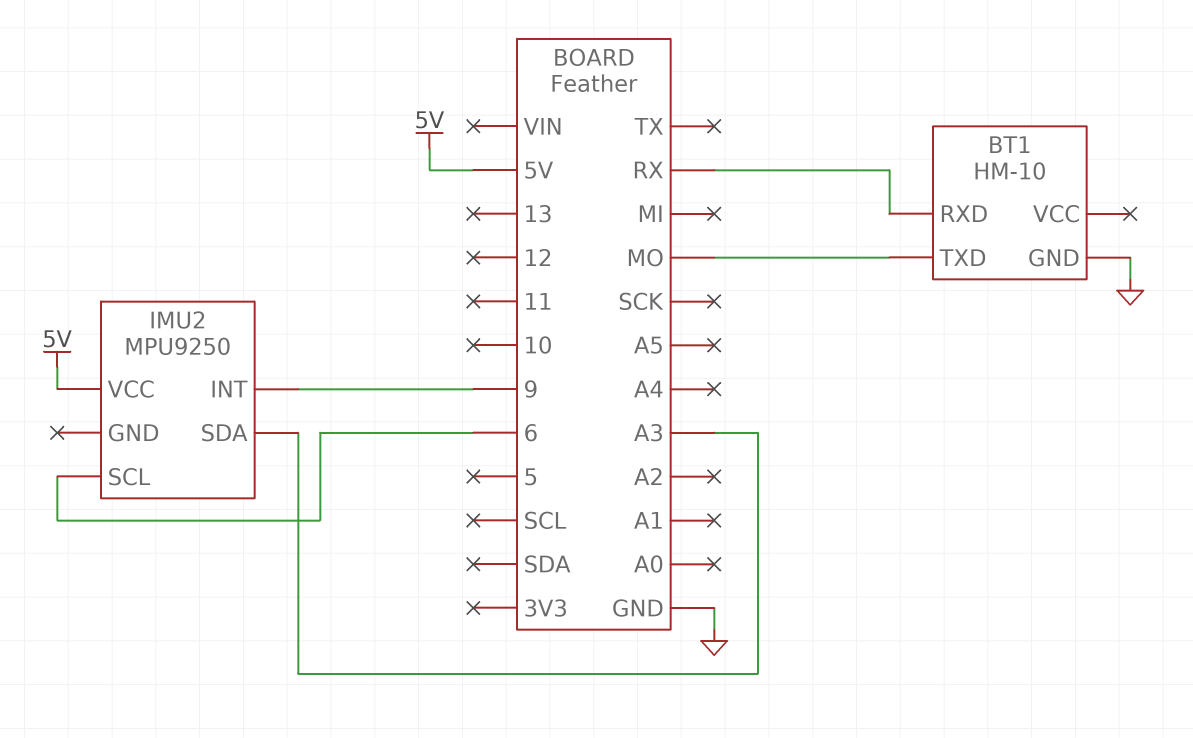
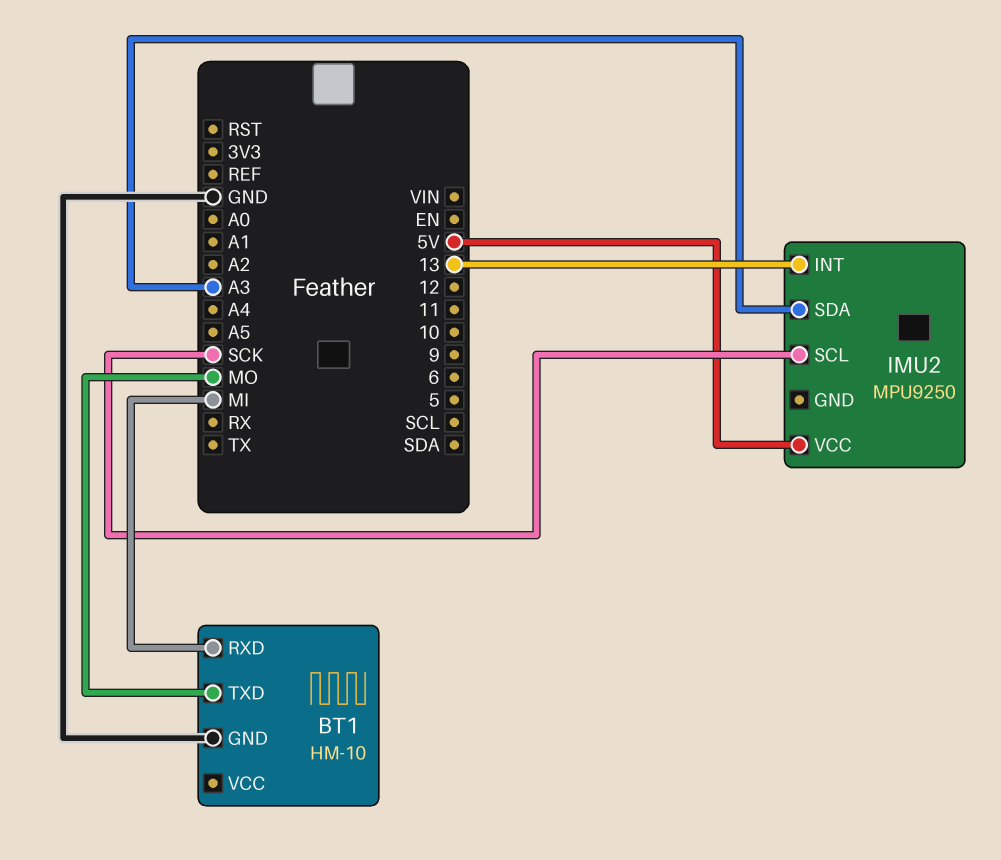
BT1 pin RXD: RX -> MI
IMU2 pin INT: 9 -> 13
IMU2 pin SCL: 6 -> SCK

